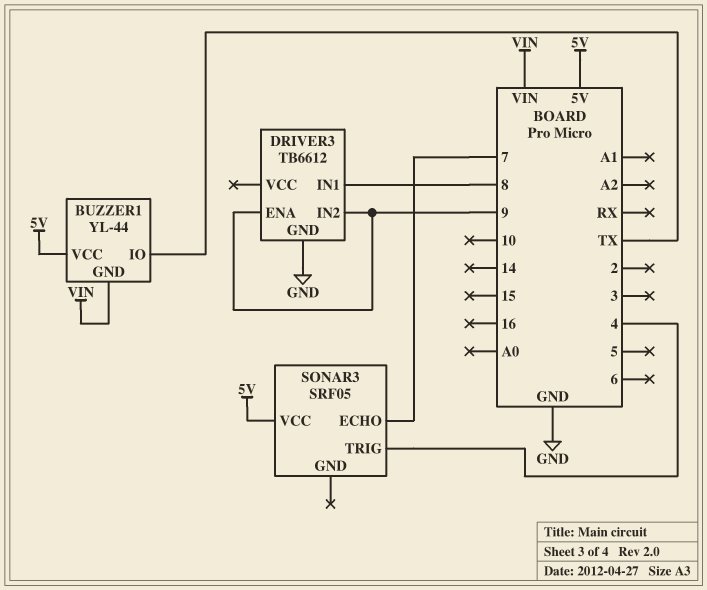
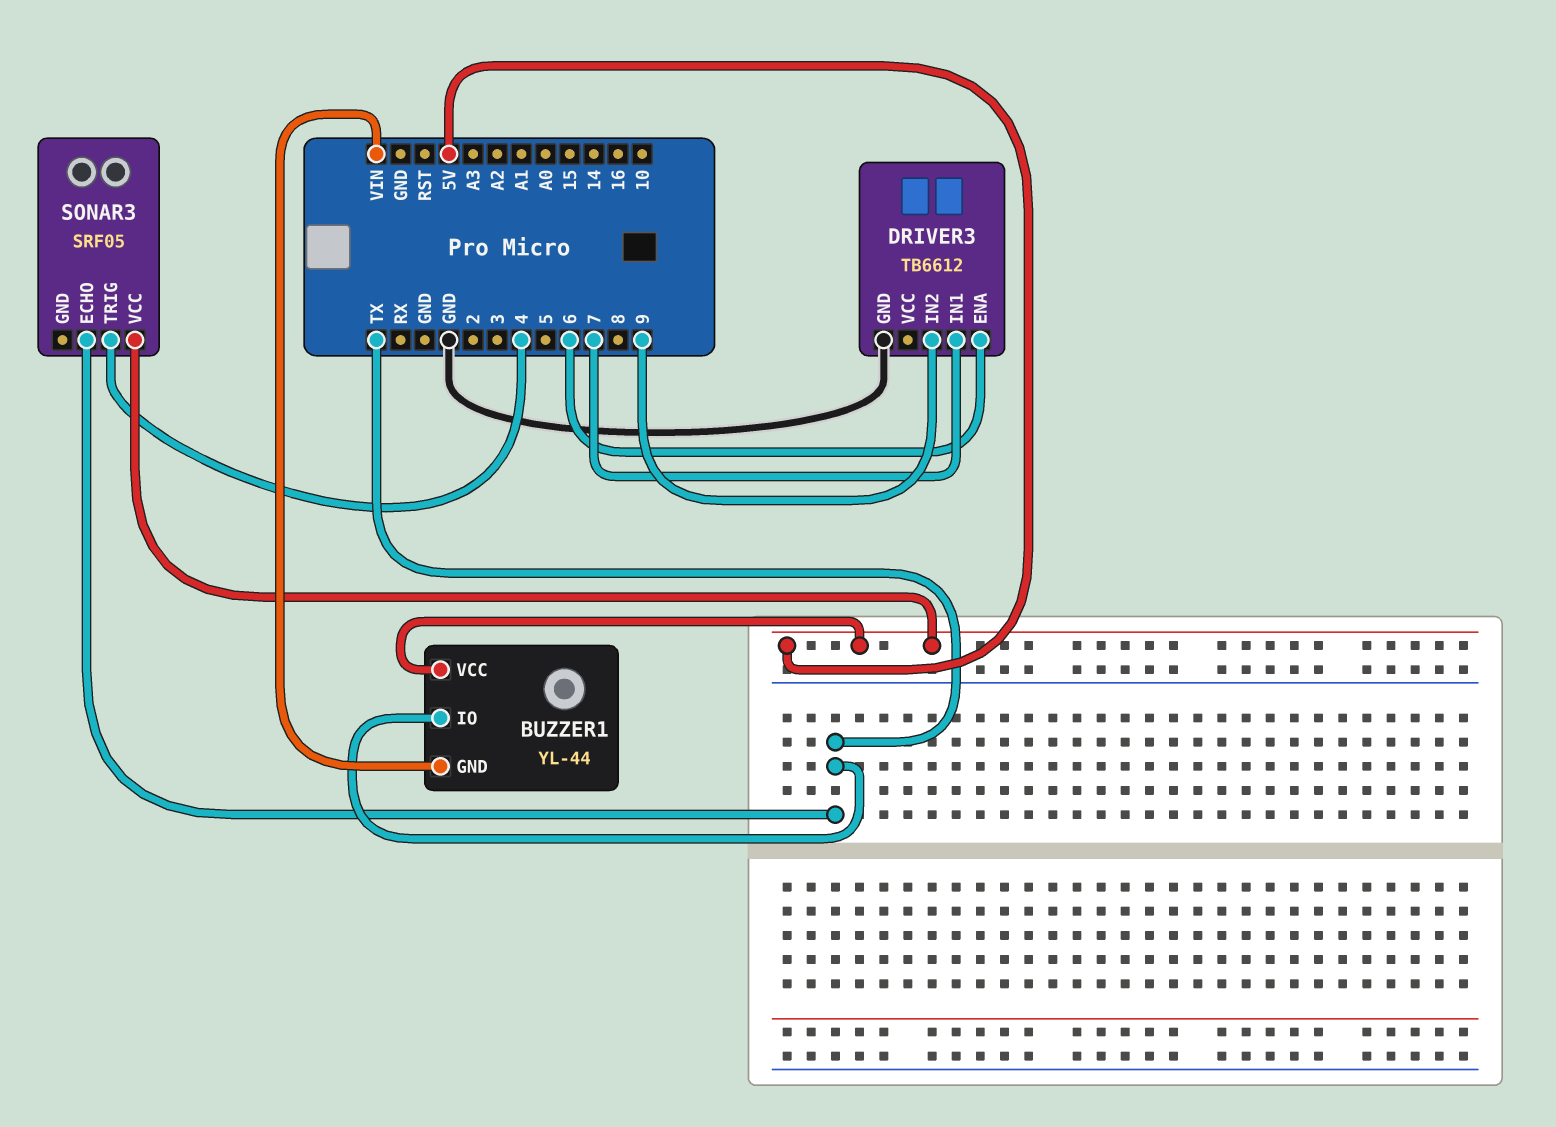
DRIVER3 pin ENA: 9 -> 6
DRIVER3 pin IN1: 8 -> 7
SONAR3 pin ECHO: 7 -> TX

